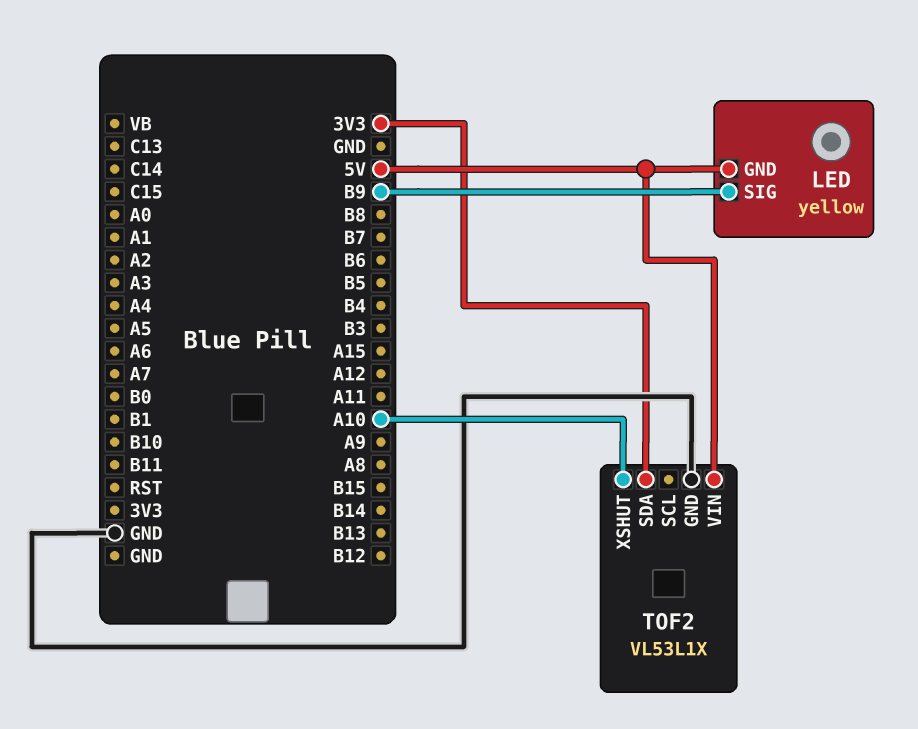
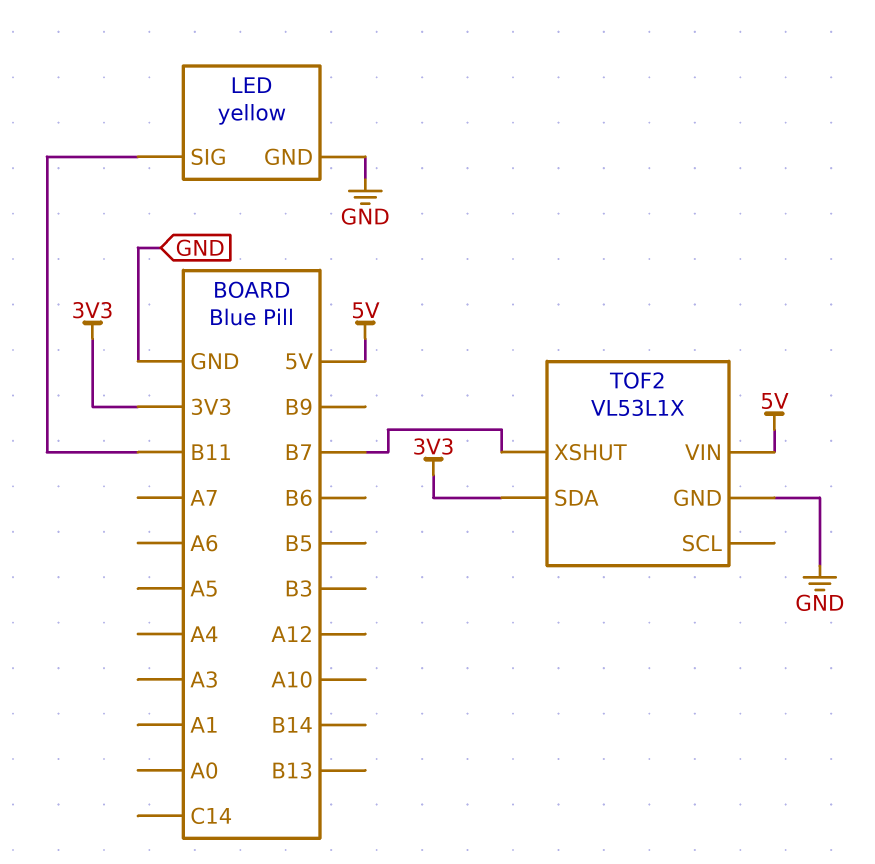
LED pin GND: 5V -> GND
LED pin SIG: B9 -> B11
TOF2 pin XSHUT: A10 -> B7

